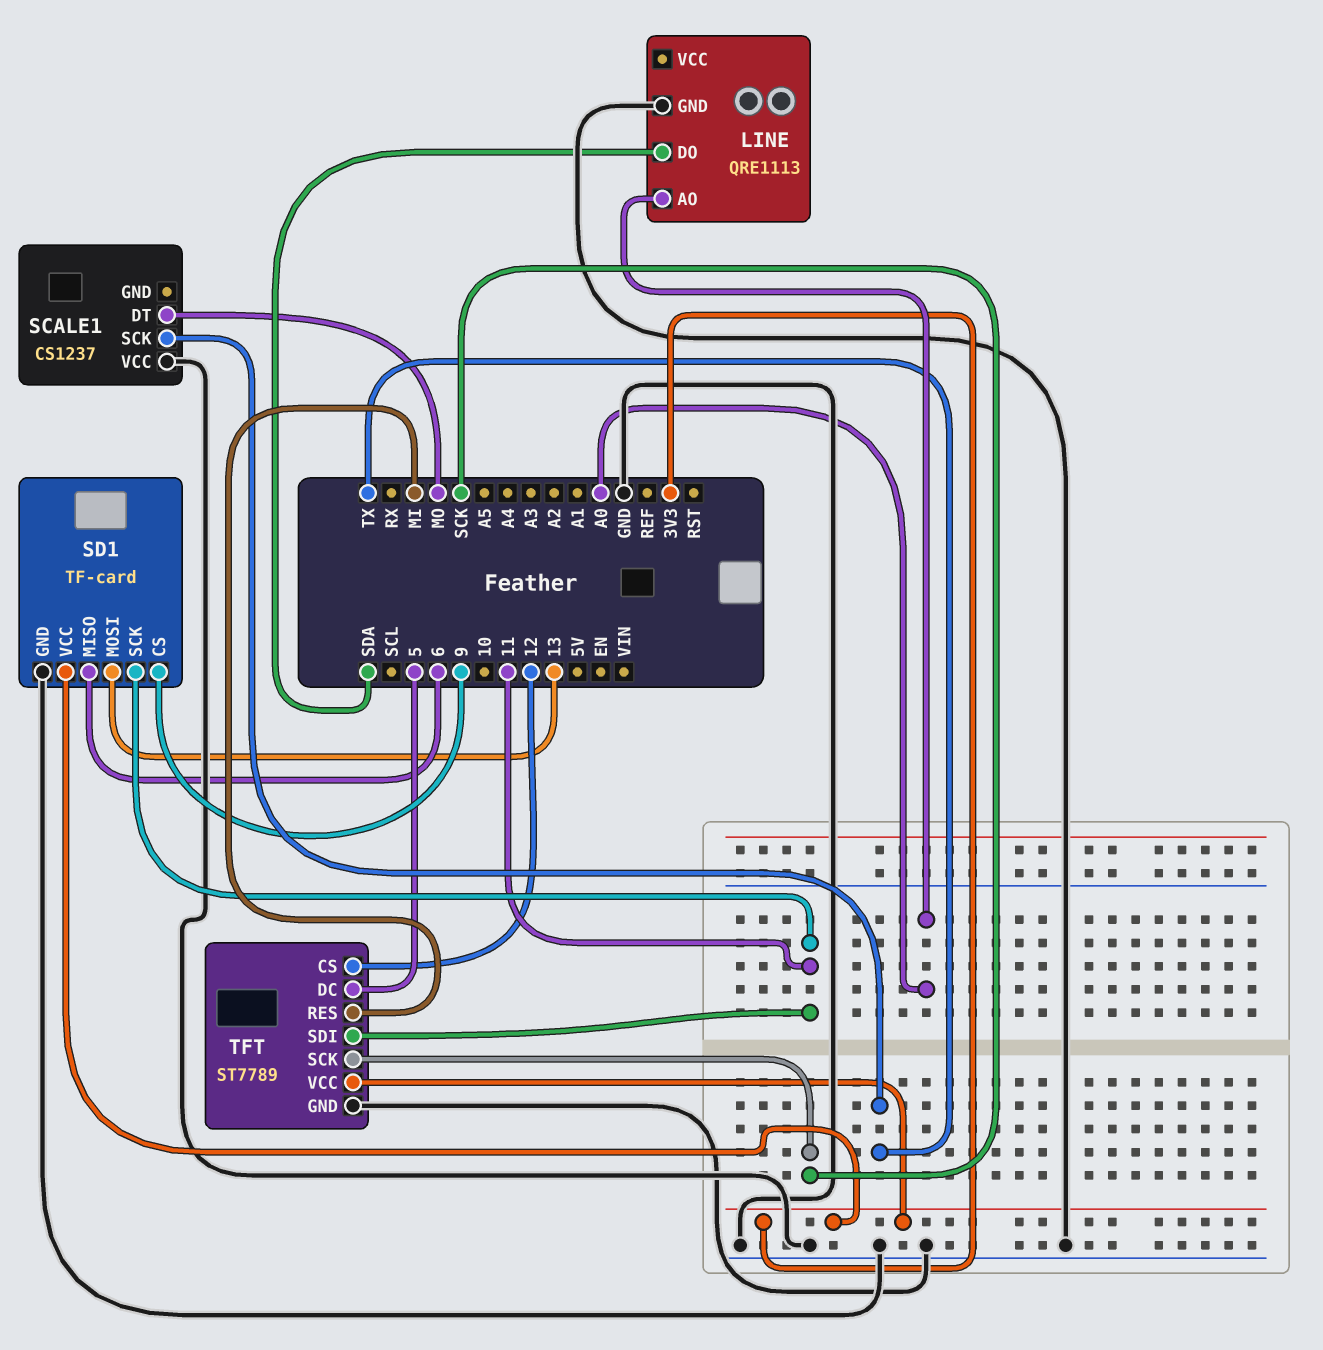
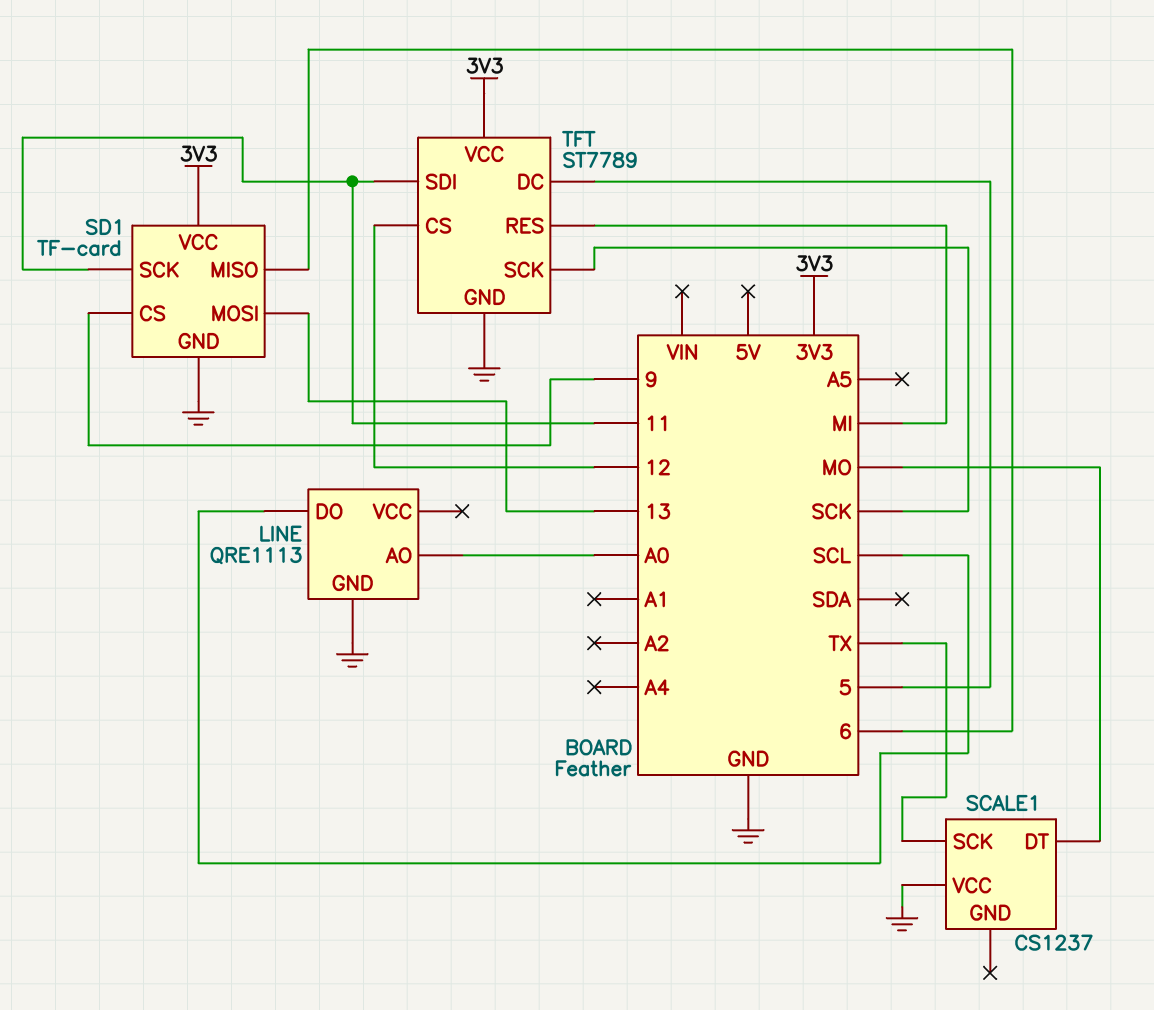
LINE pin DO: SDA -> SCL

